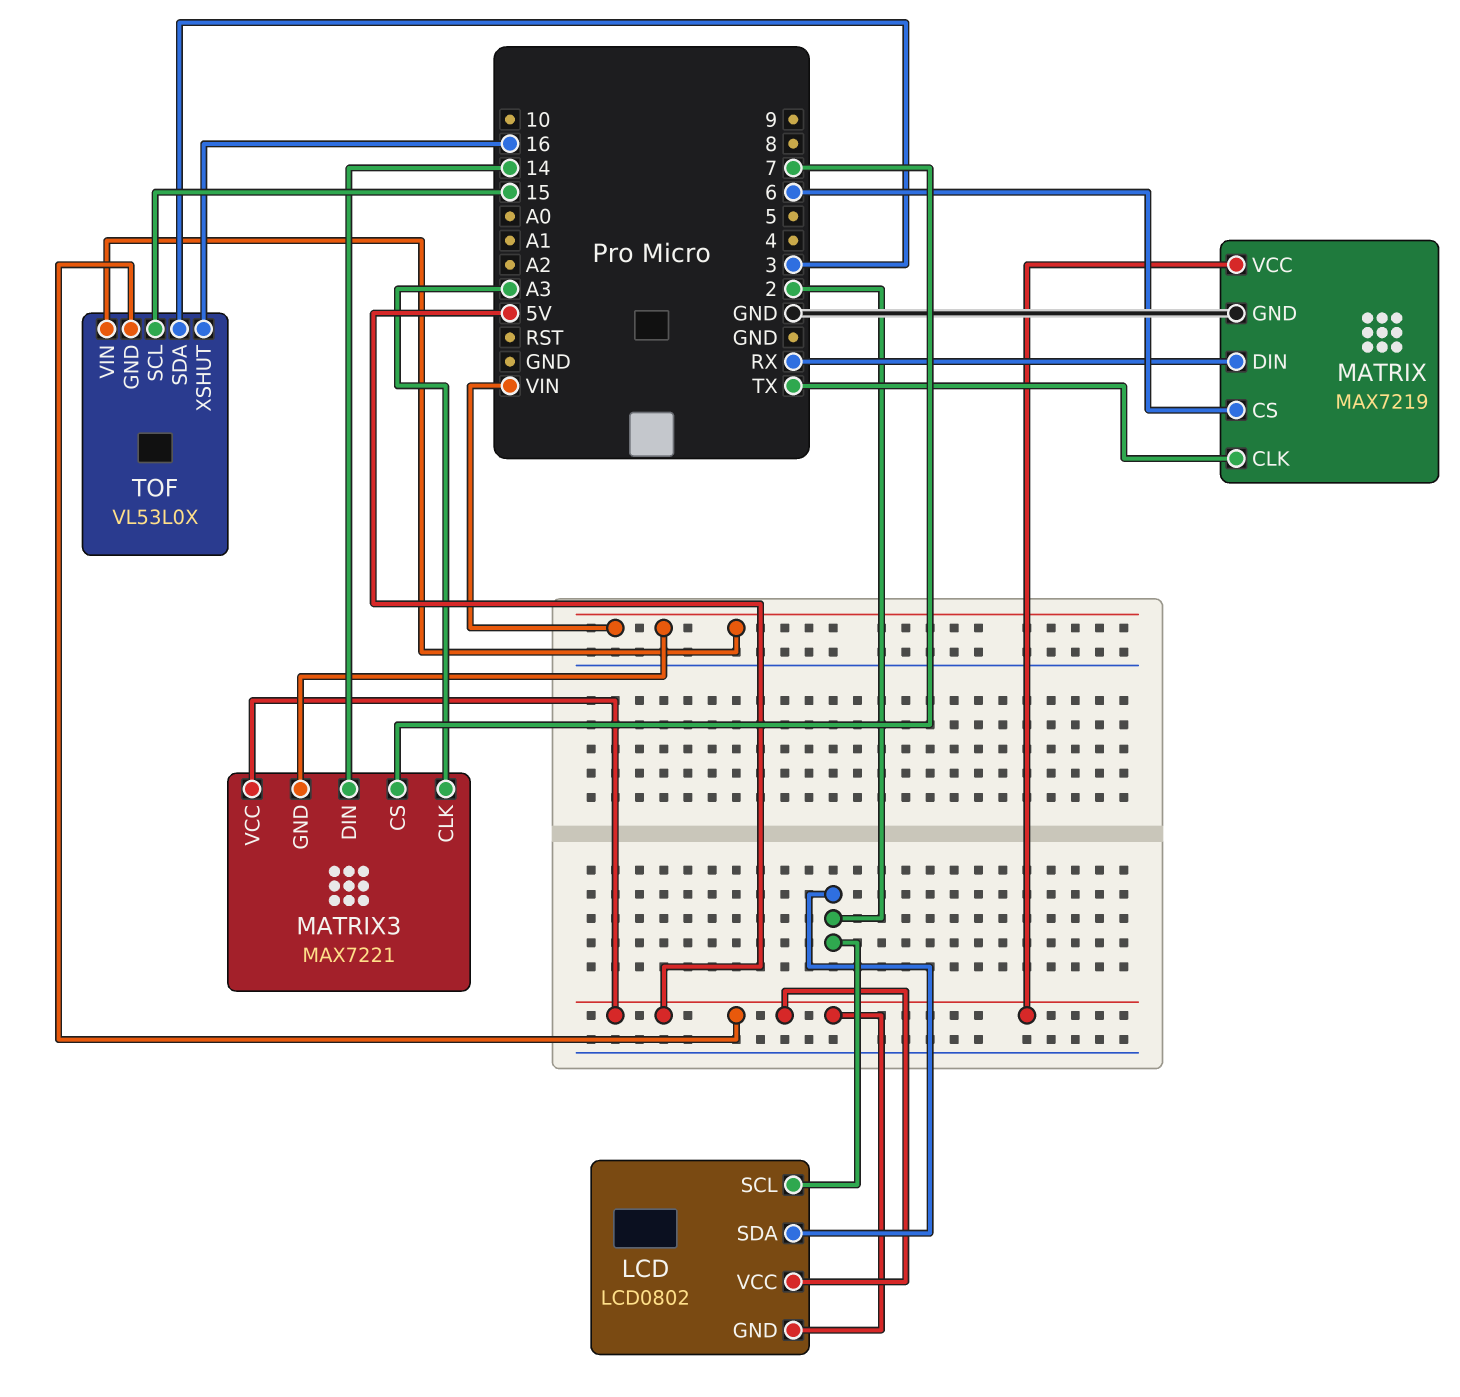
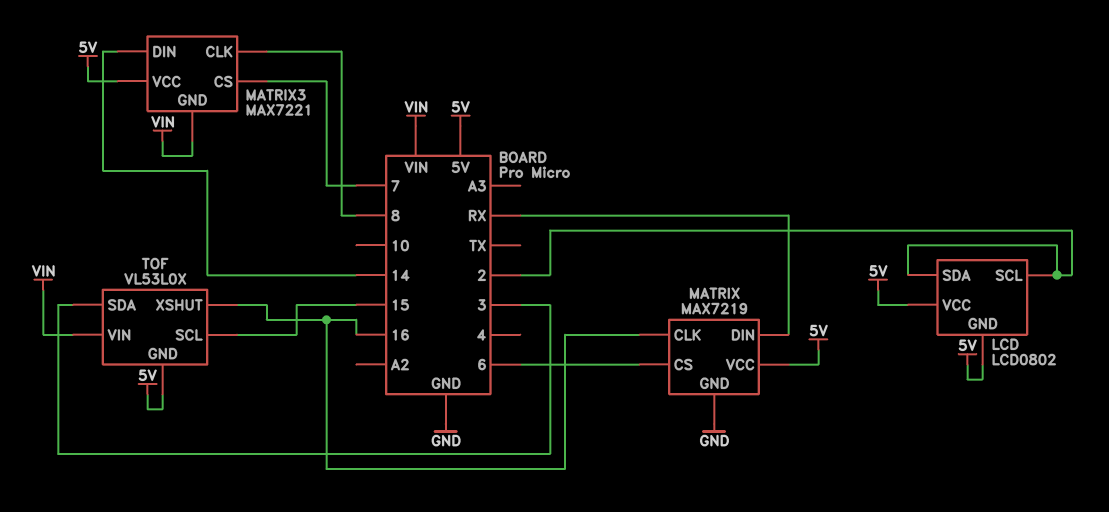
MATRIX pin CLK: TX -> 16
MATRIX3 pin CLK: A3 -> 8

